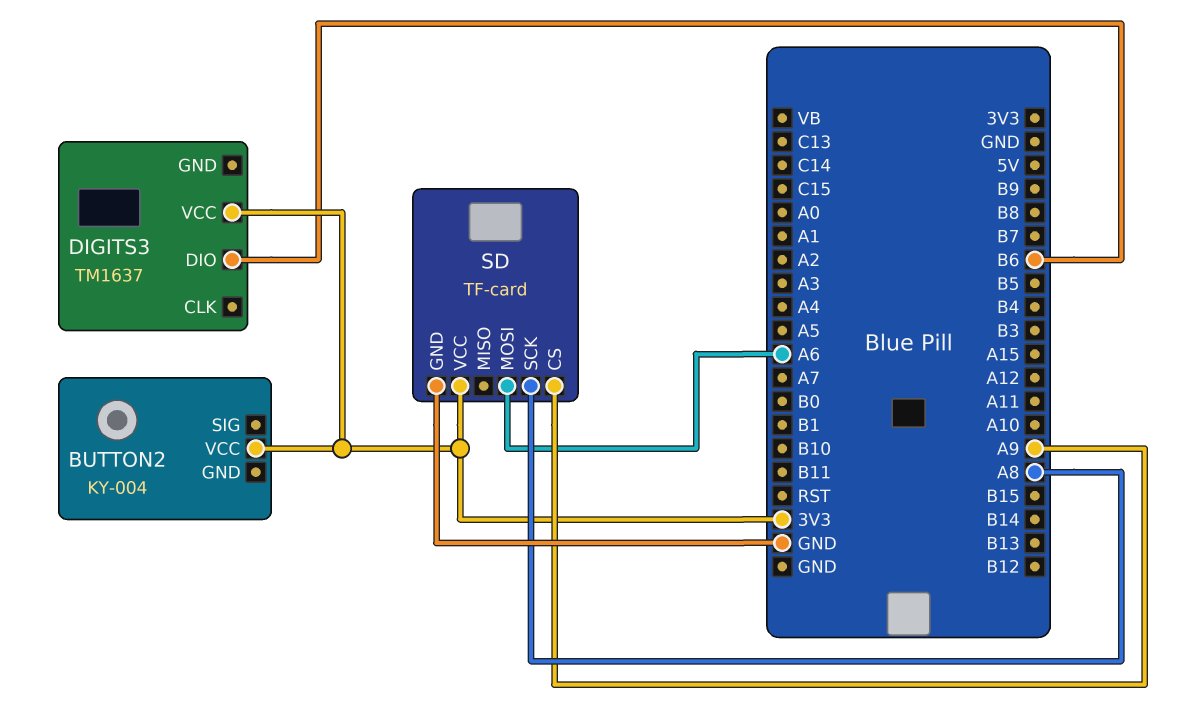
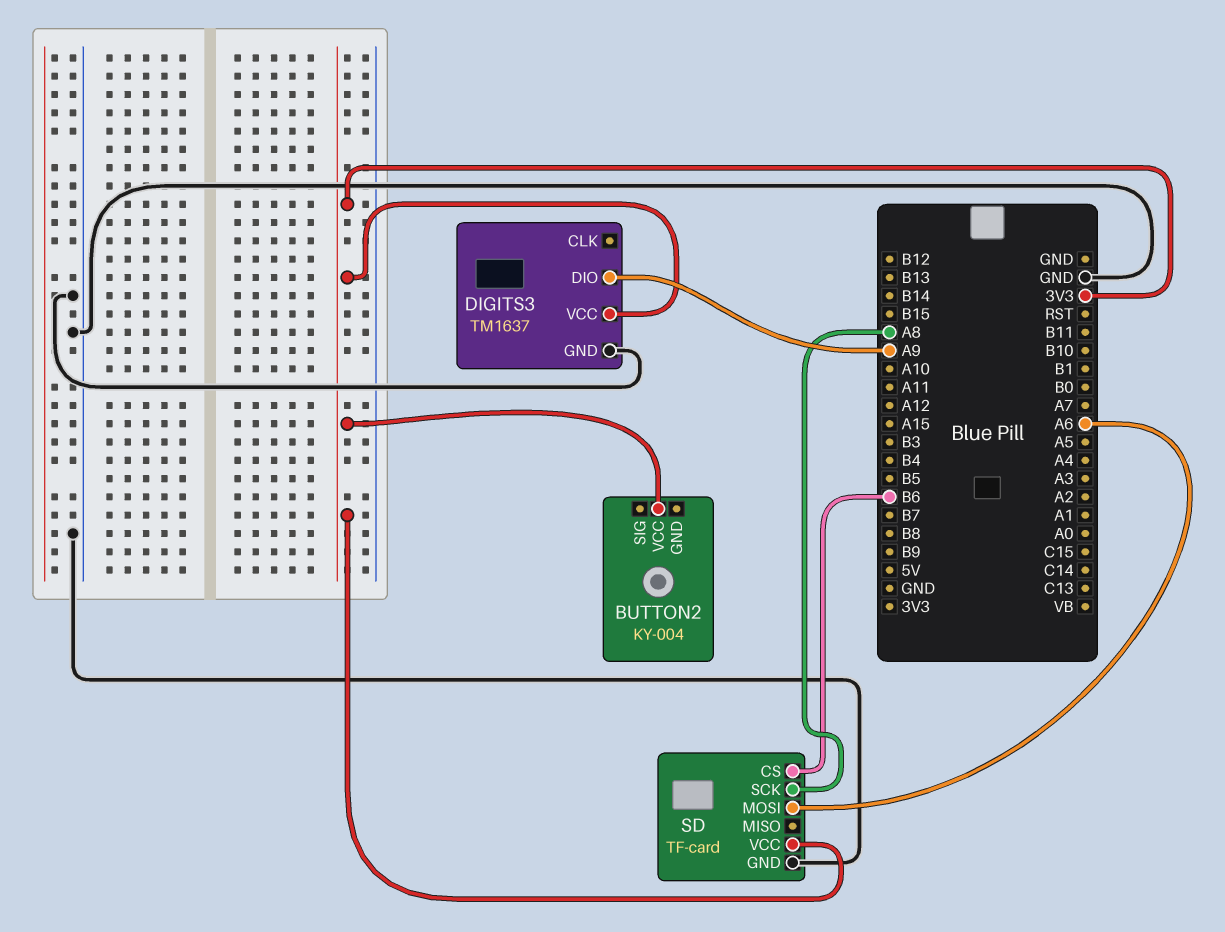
DIGITS3 pin DIO: B6 -> A9
DIGITS3 pin GND: none -> GND
SD pin CS: A9 -> B6

